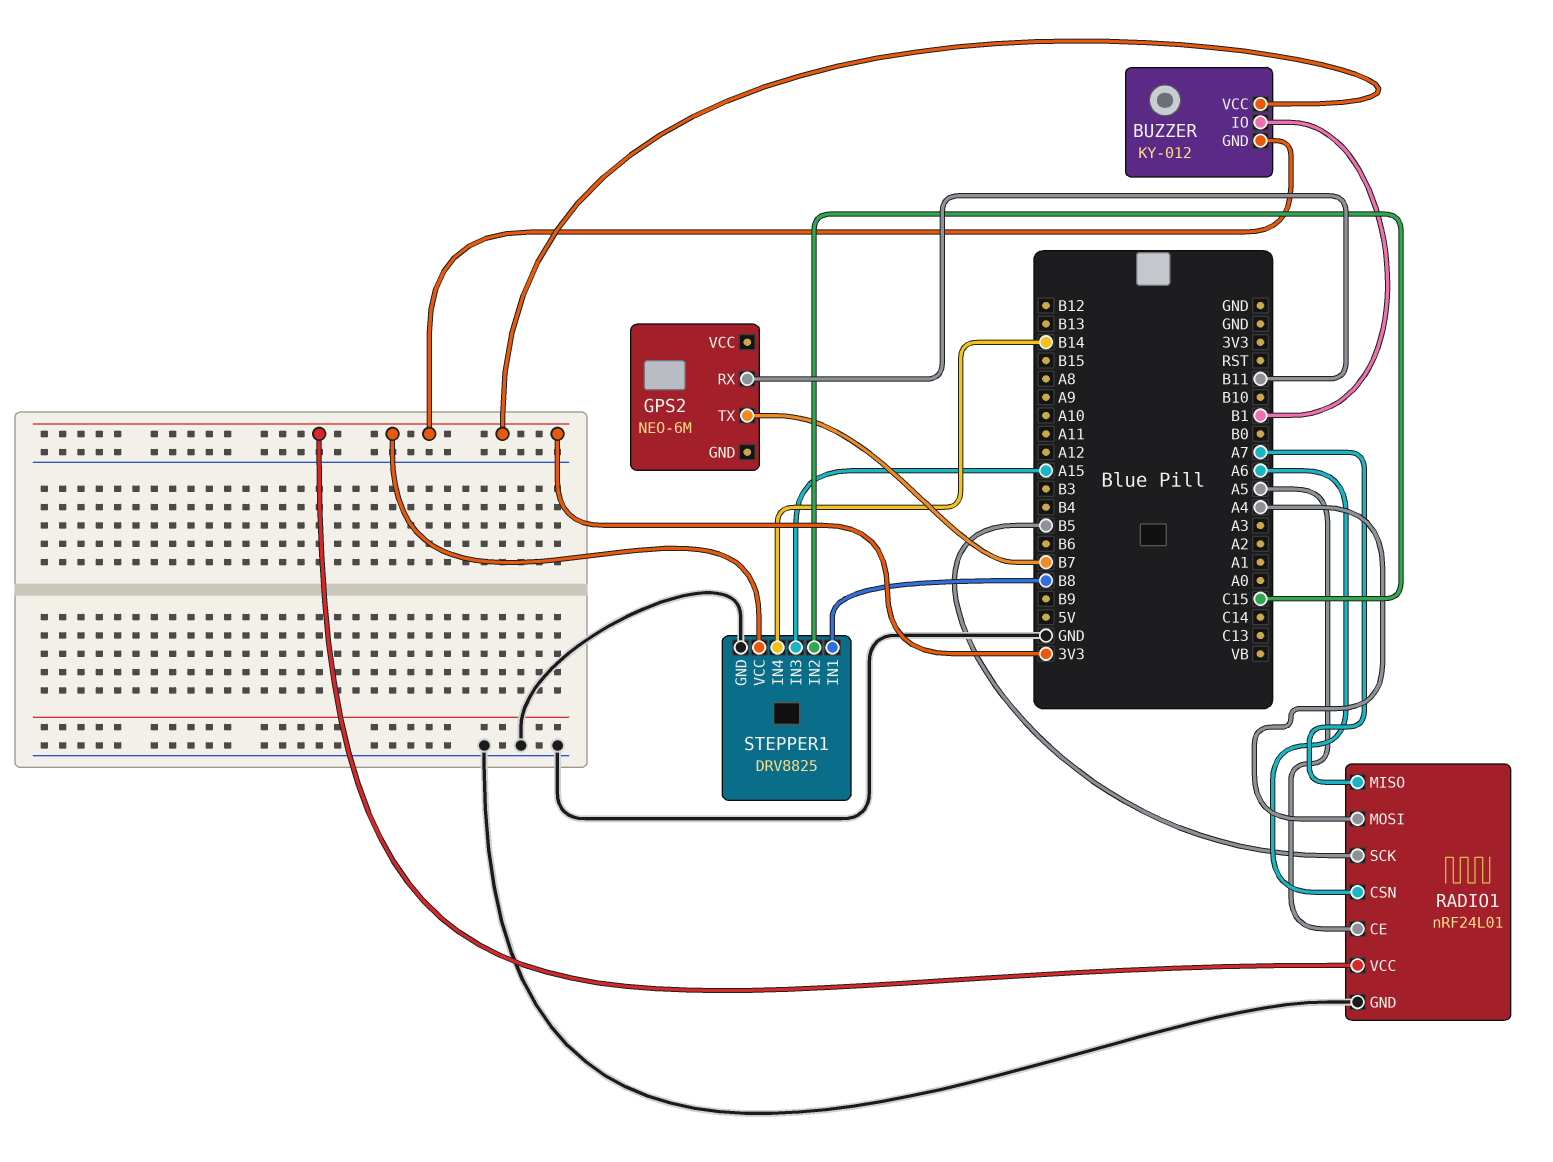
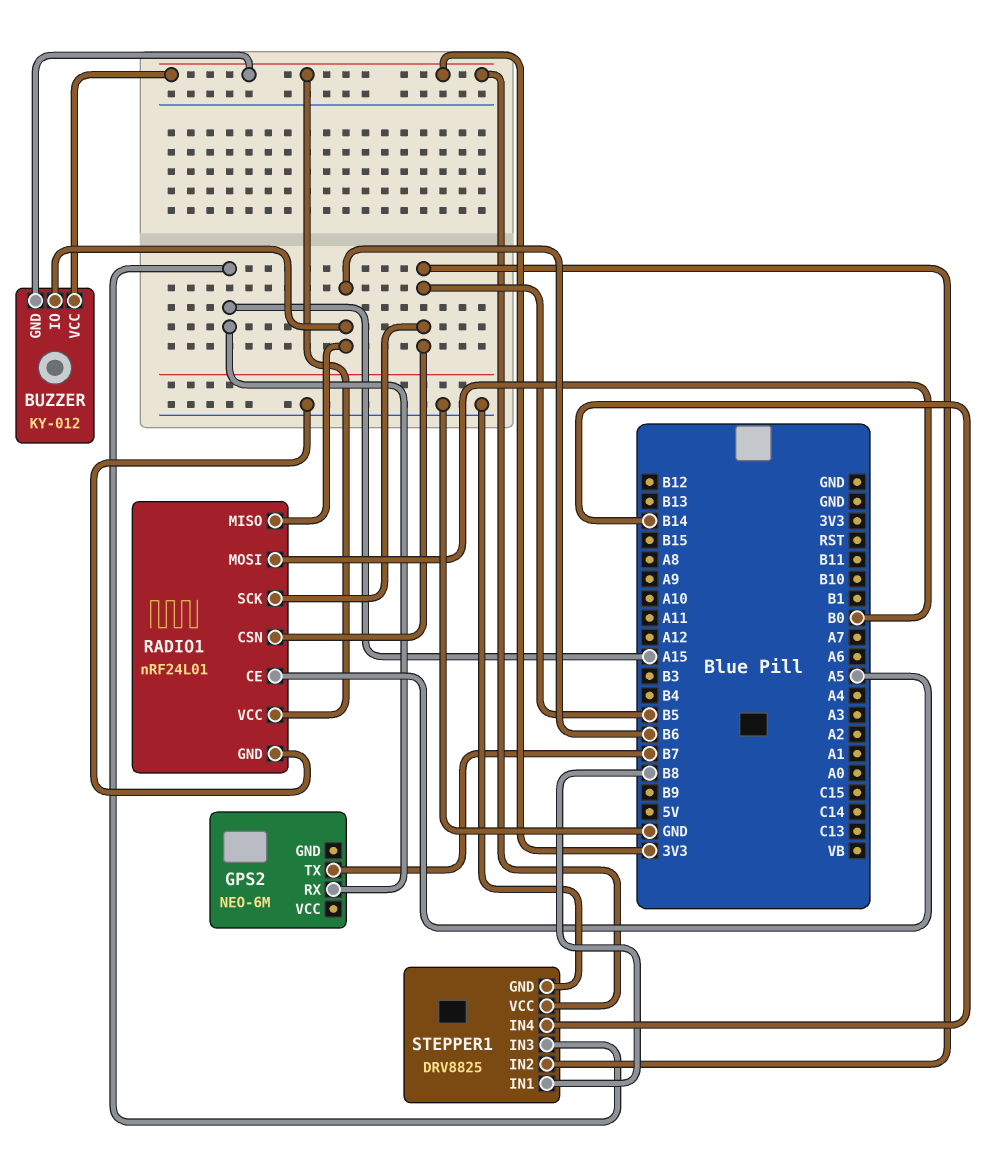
BUZZER pin IO: B1 -> B6
GPS2 pin RX: B11 -> A15
RADIO1 pin CSN: A6 -> B5
RADIO1 pin MISO: A7 -> B6
RADIO1 pin MOSI: A4 -> B0
STEPPER1 pin IN2: C15 -> B5

